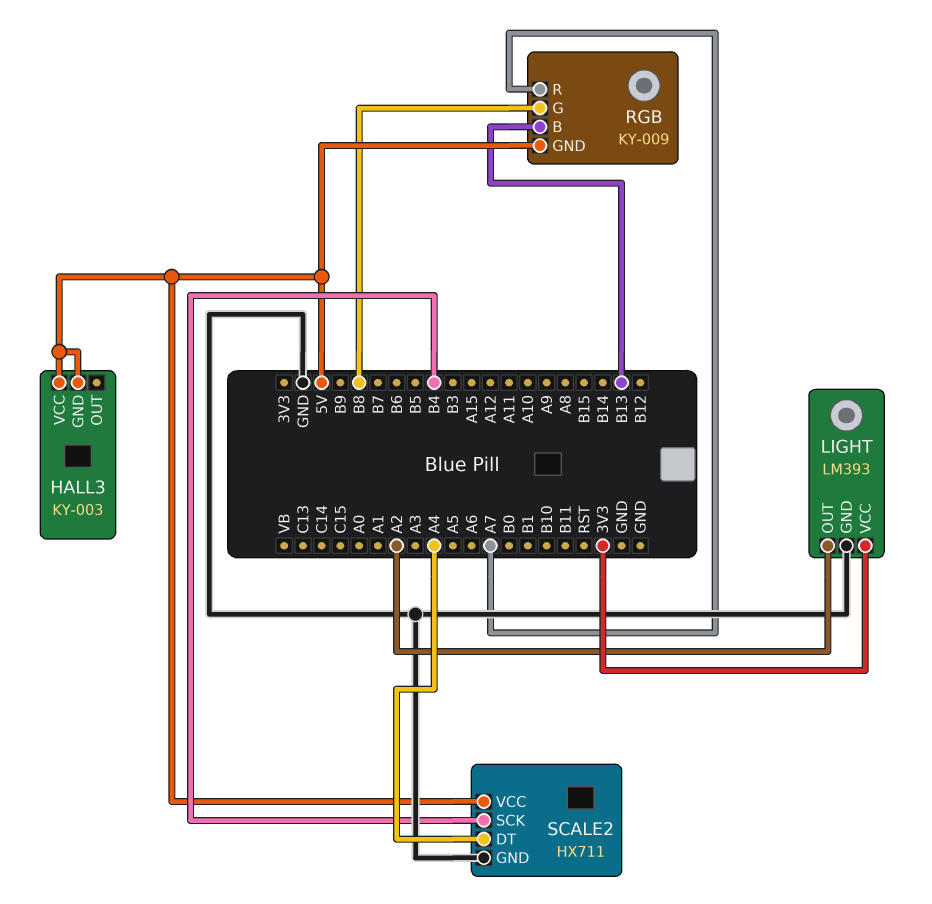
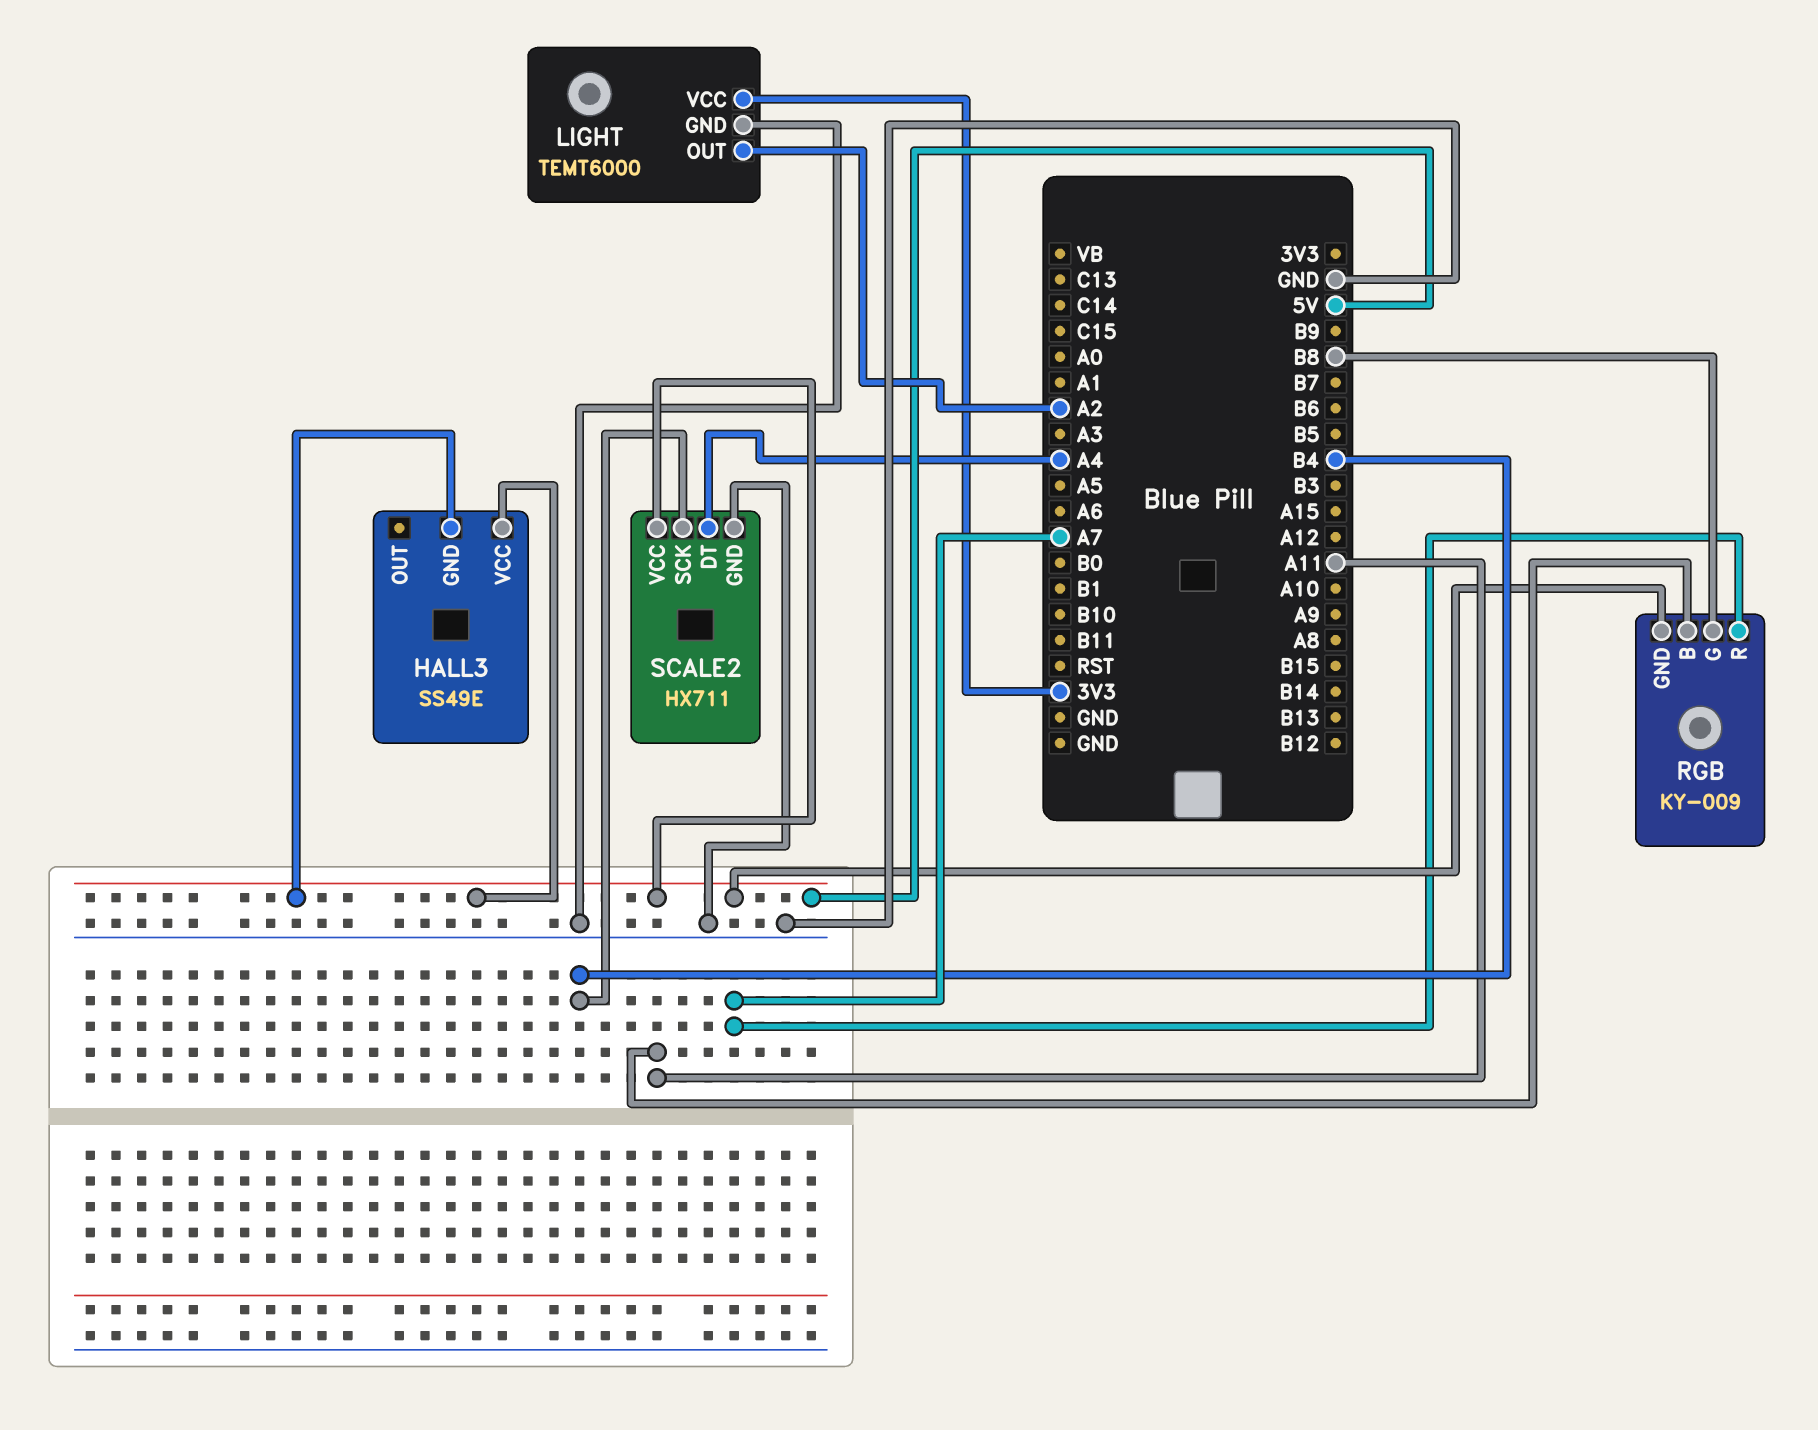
HALL3: KY-003 -> SS49E
LIGHT: LM393 -> TEMT6000
RGB pin B: B13 -> A11

